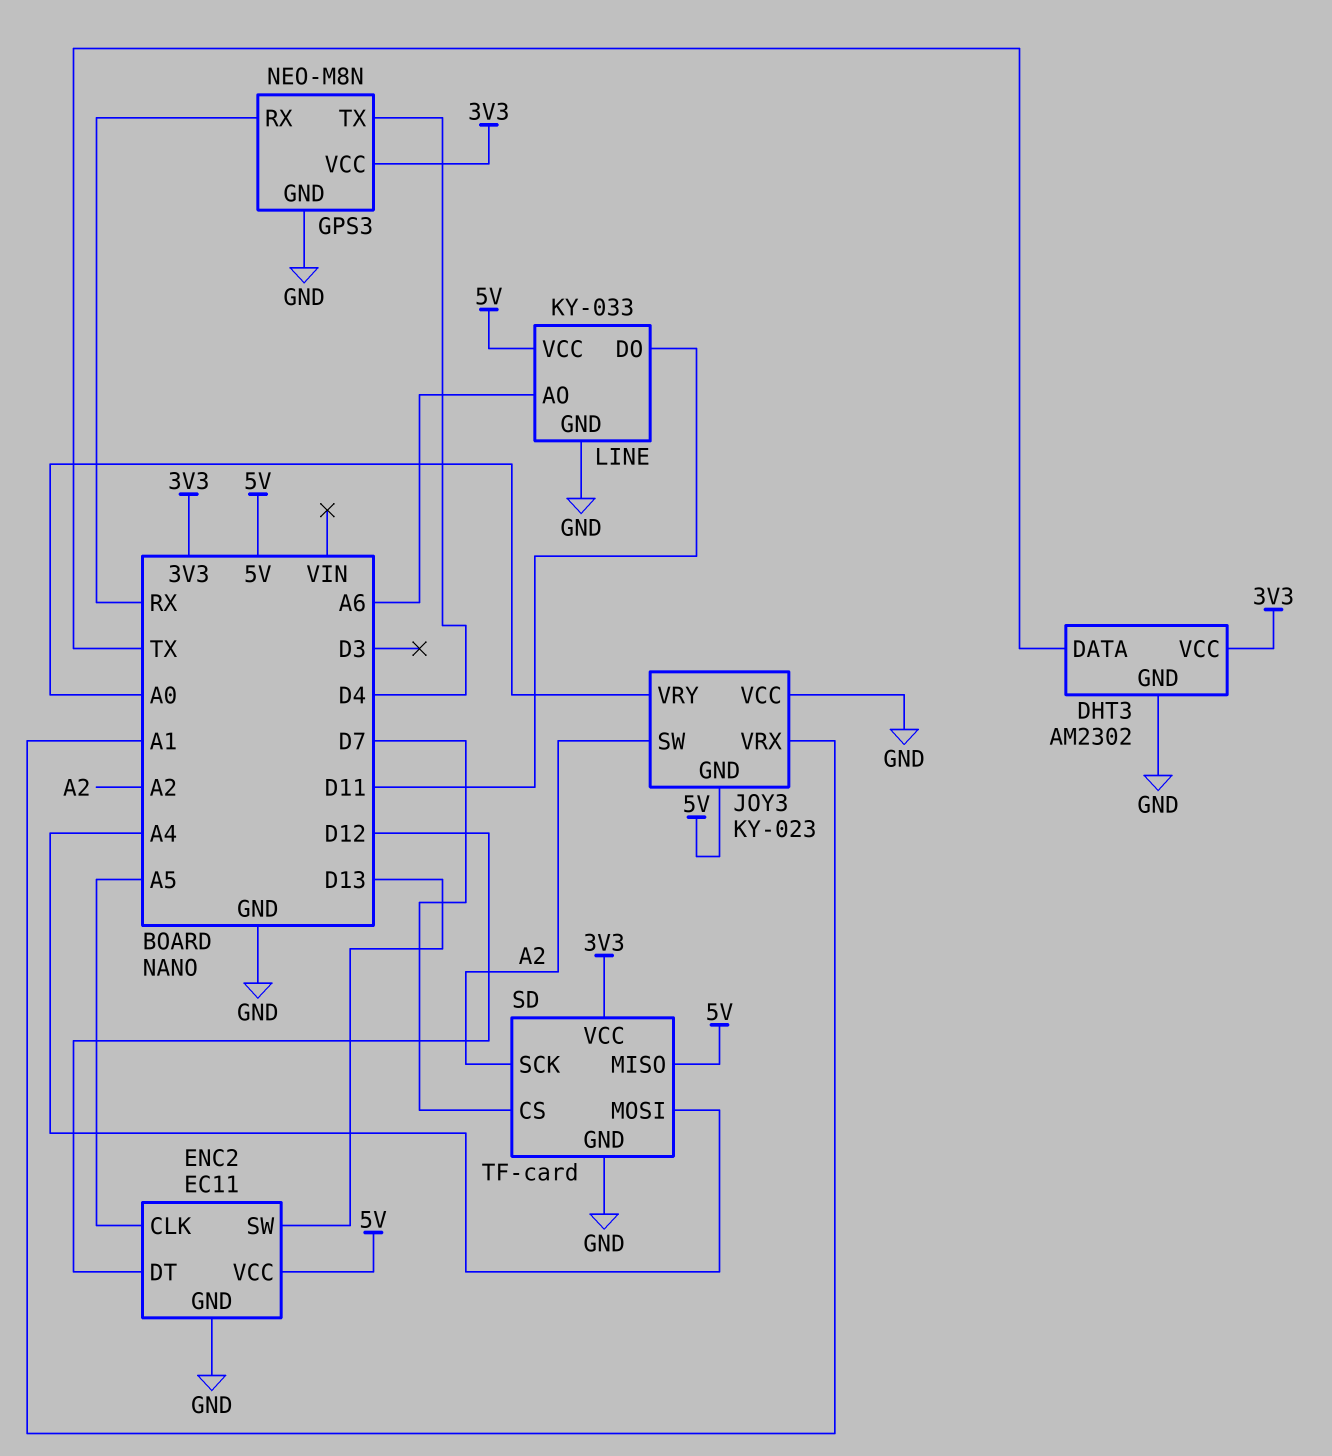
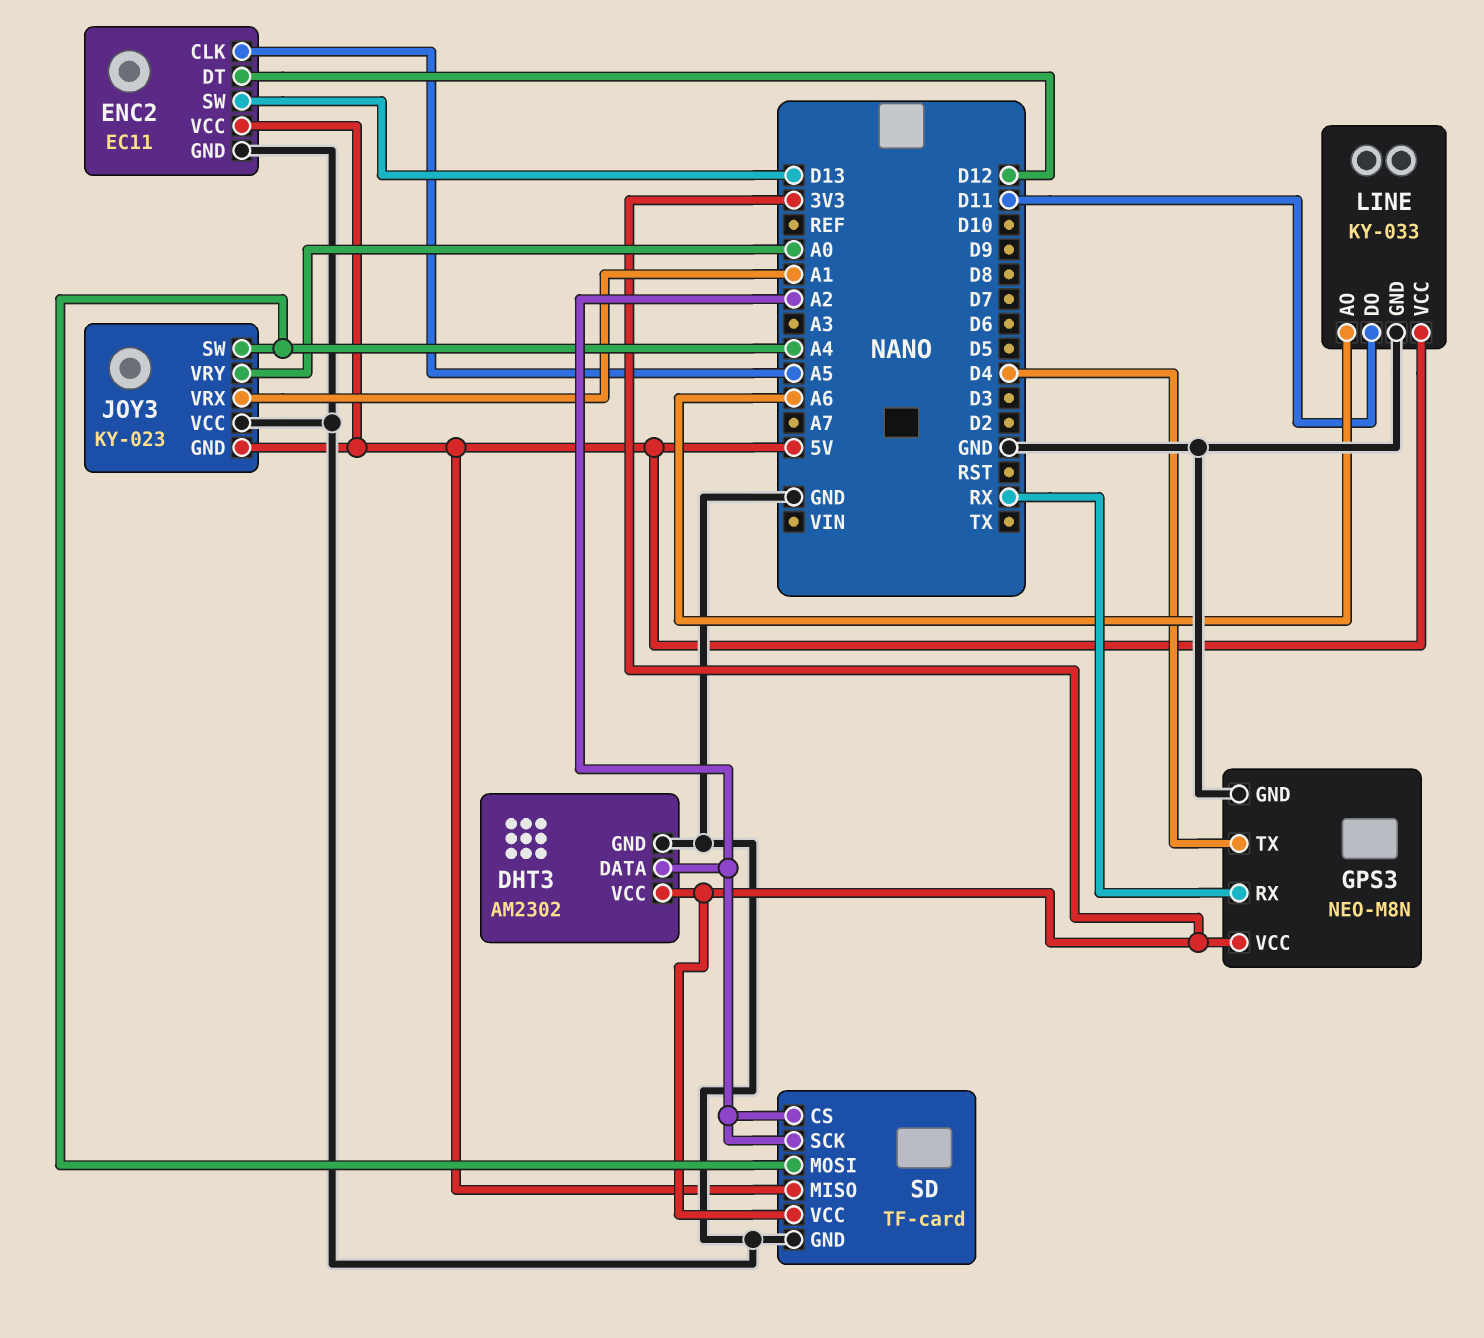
DHT3 pin DATA: TX -> A2
JOY3 pin SW: A2 -> A4
SD pin CS: D7 -> A2

